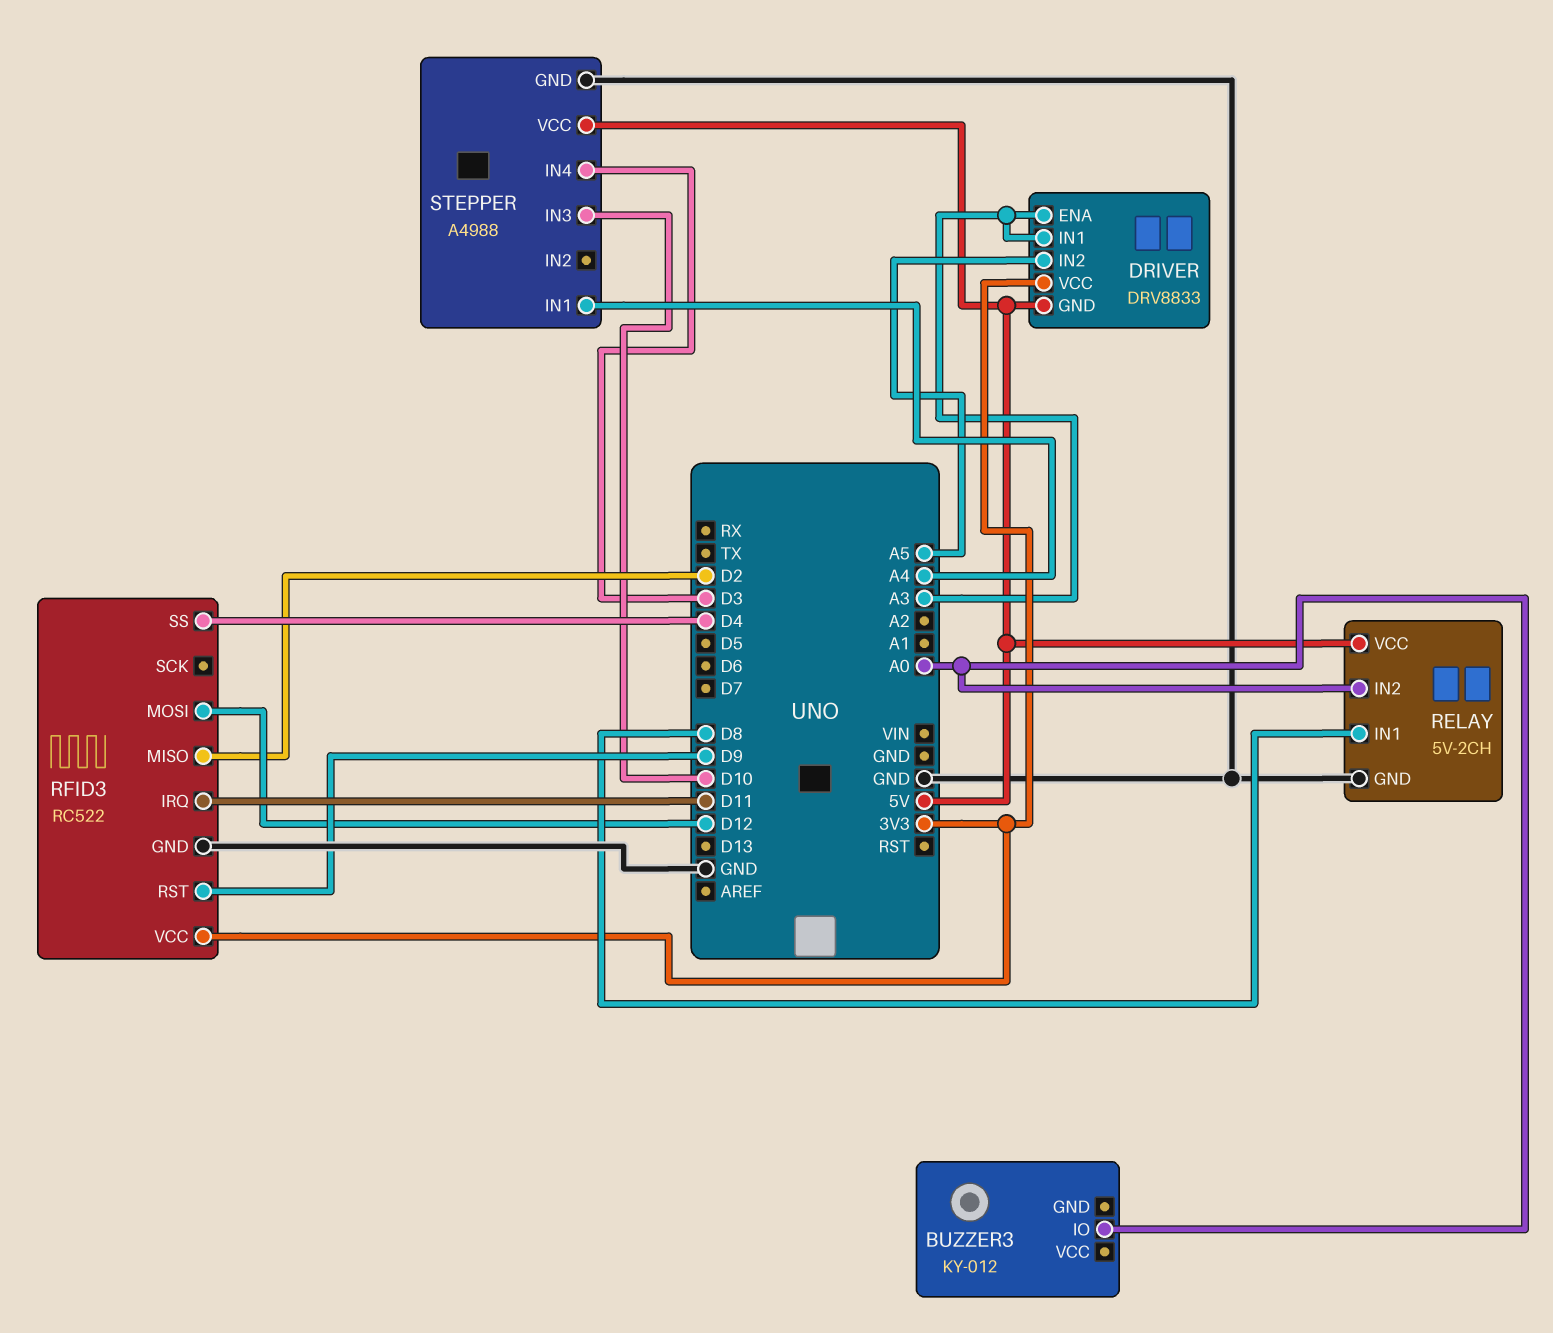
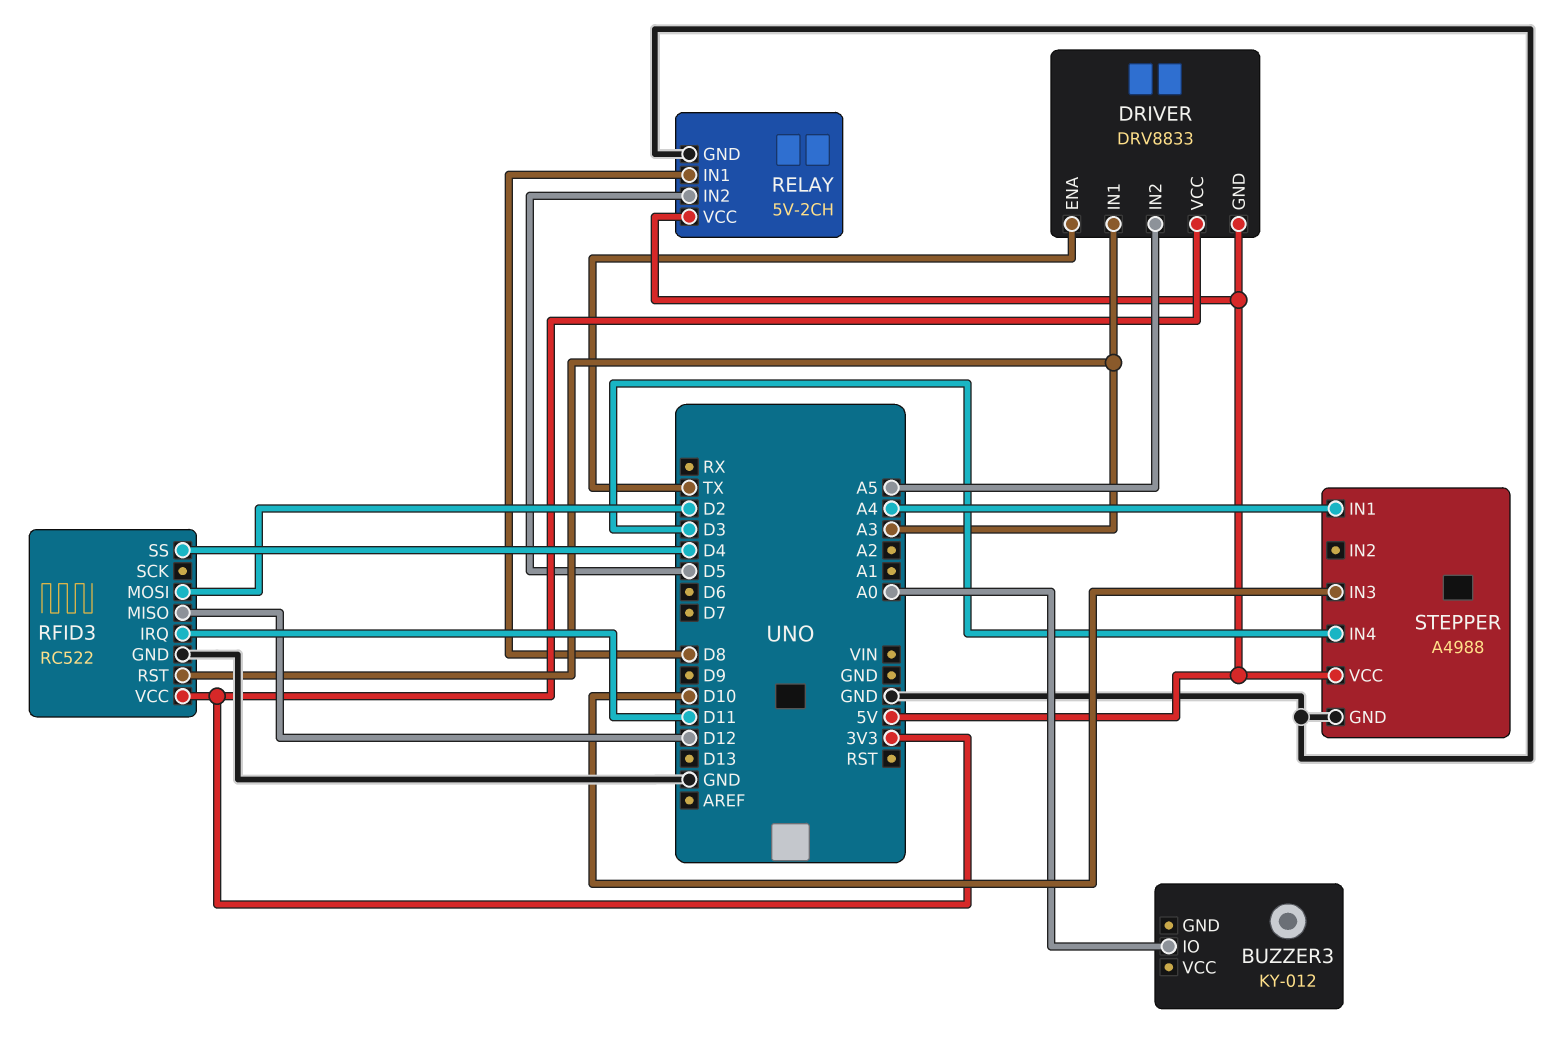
DRIVER pin ENA: A3 -> TX
RELAY pin IN2: A0 -> D5
RFID3 pin MISO: D2 -> D12
RFID3 pin MOSI: D12 -> D2
RFID3 pin RST: D9 -> A3

